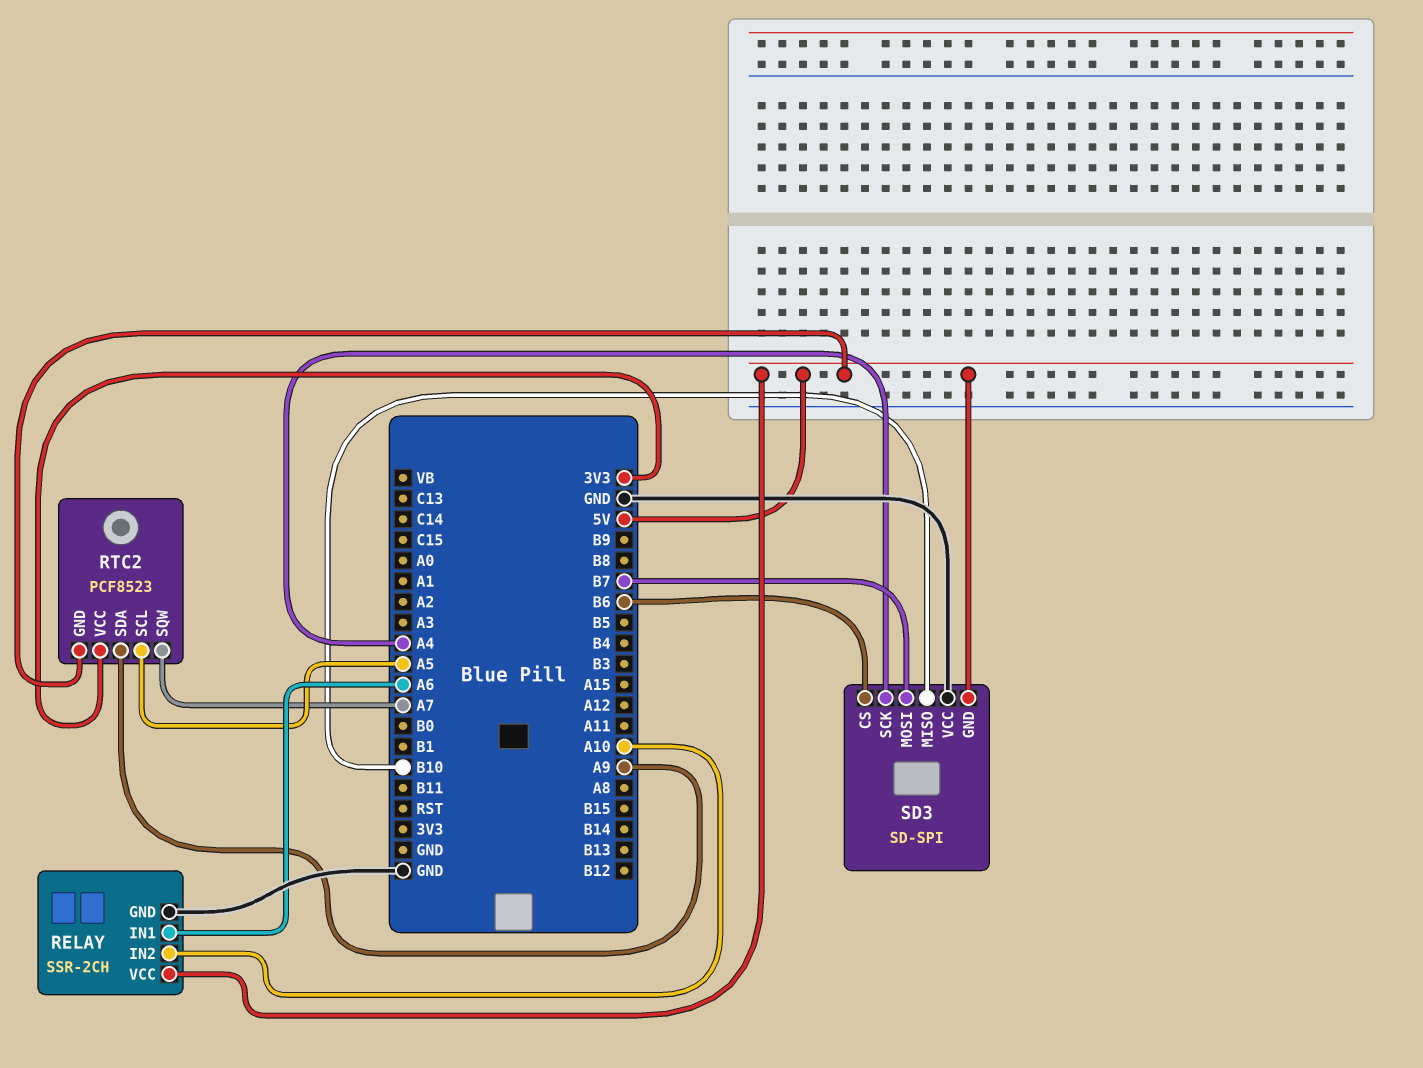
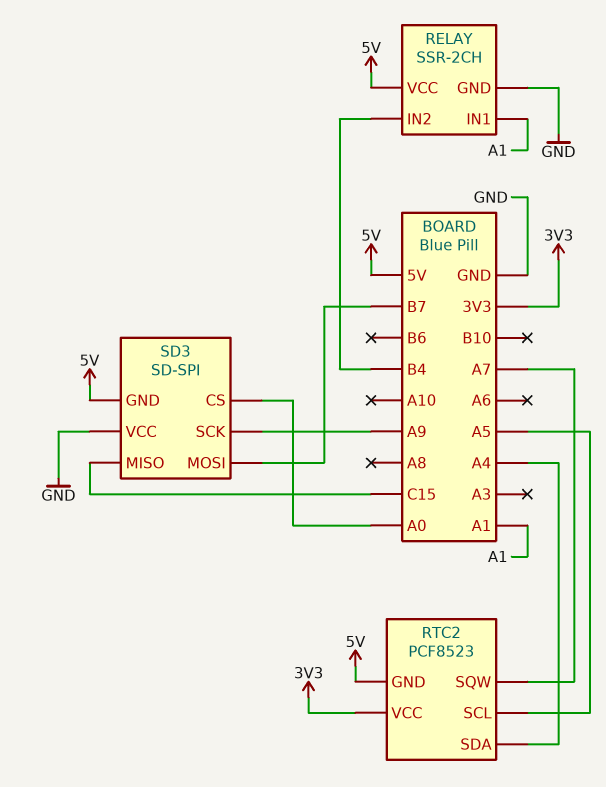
RELAY pin IN1: A6 -> A1
RELAY pin IN2: A10 -> B4
RTC2 pin SDA: A9 -> A4
SD3 pin CS: B6 -> A0
SD3 pin MISO: B10 -> C15
SD3 pin SCK: A4 -> A9

